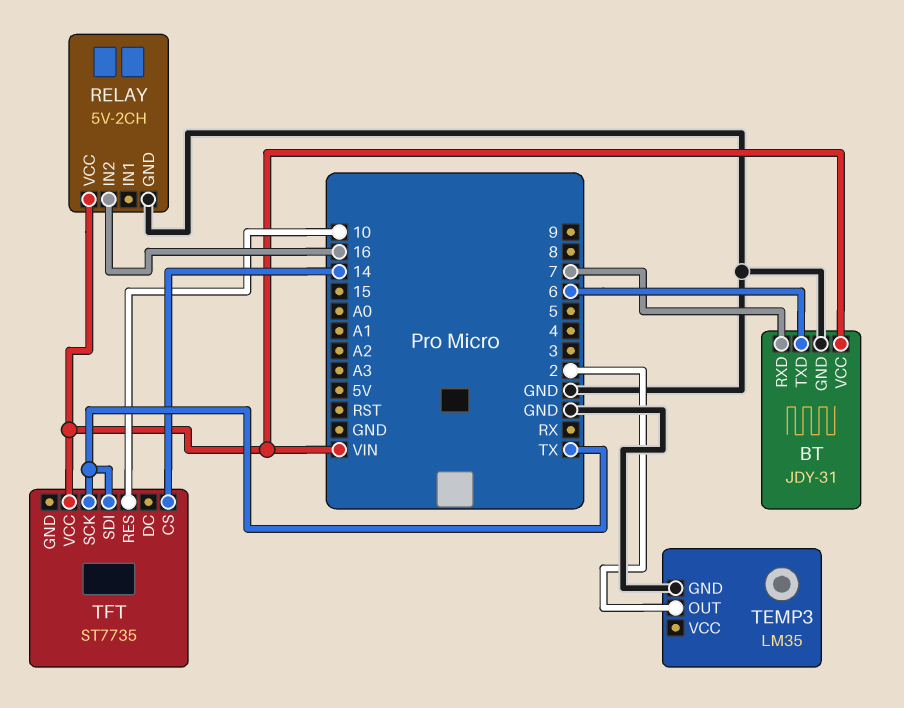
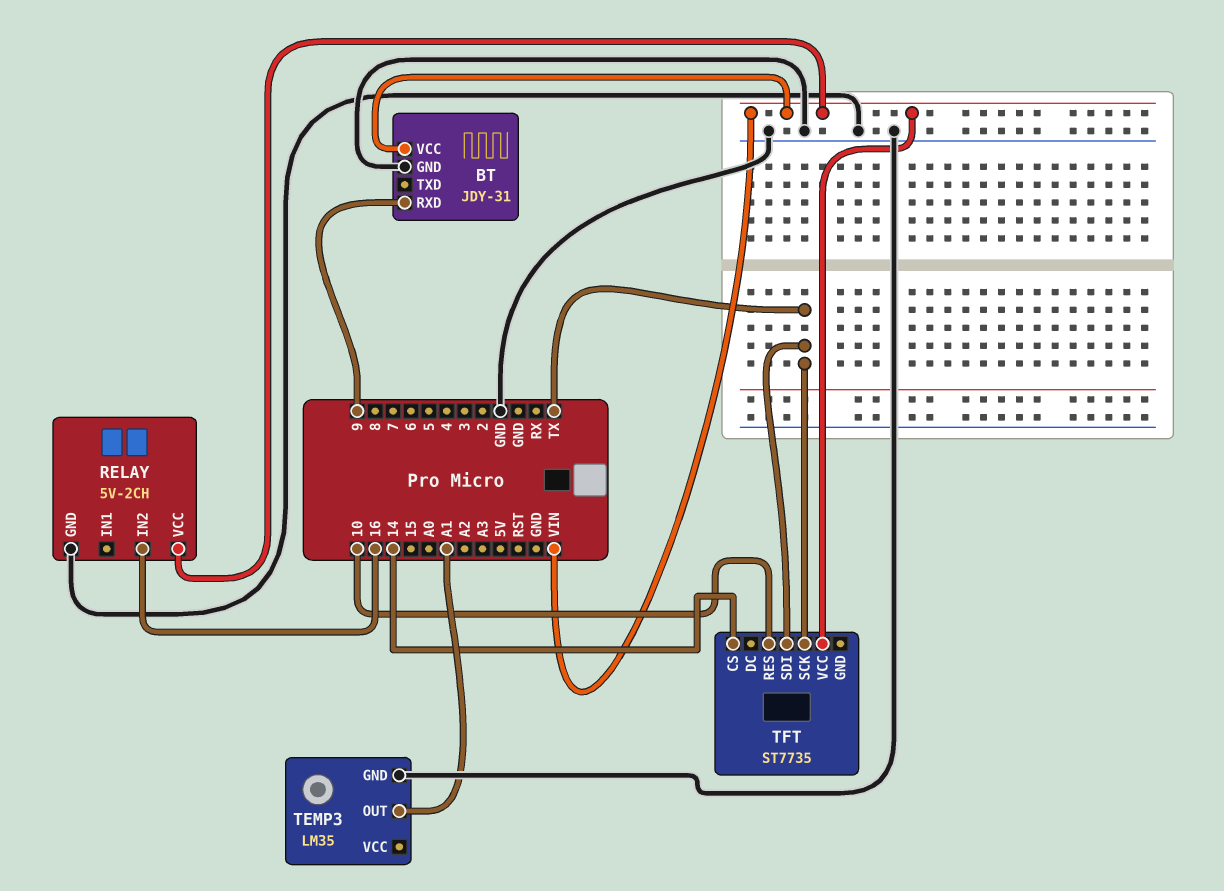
BT pin RXD: 7 -> 9
BT pin TXD: 6 -> none
TEMP3 pin OUT: 2 -> A1

